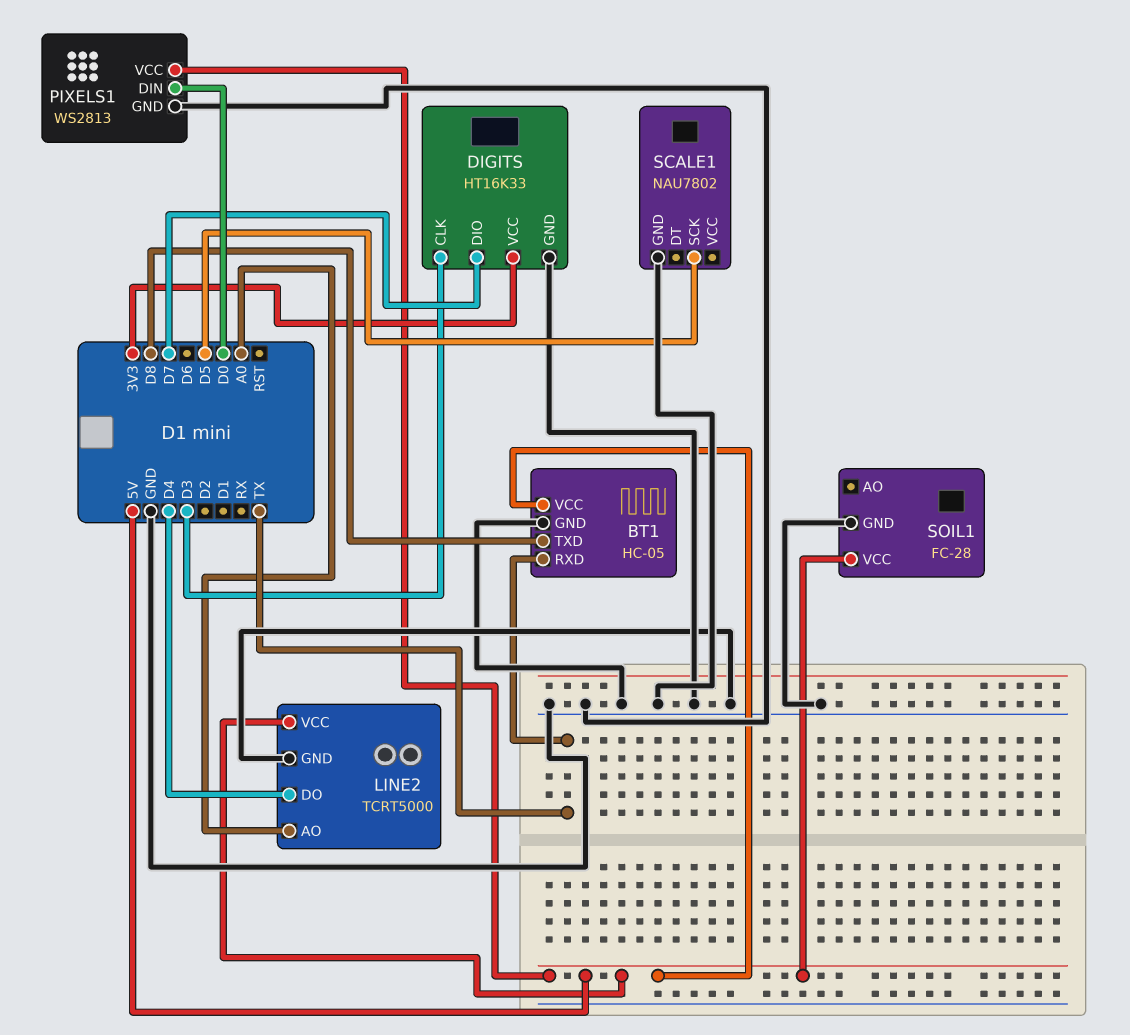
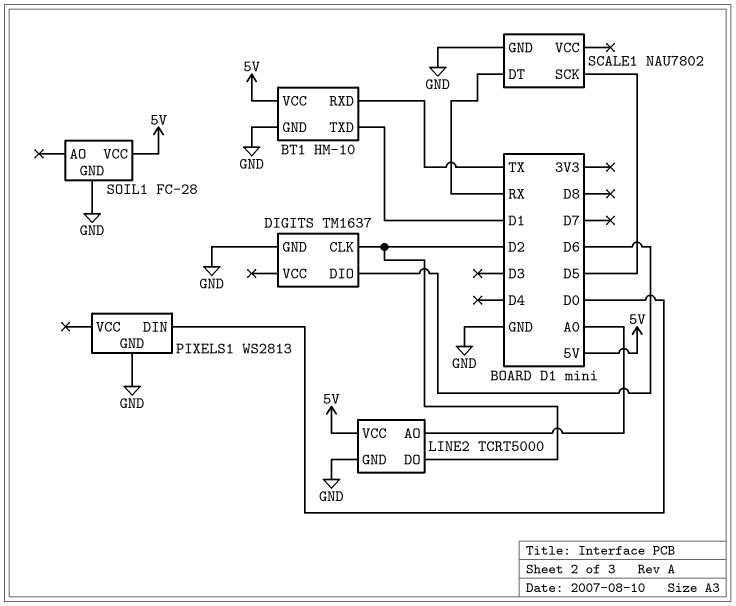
BT1: HC-05 -> HM-10
BT1 pin TXD: D8 -> D1
DIGITS: HT16K33 -> TM1637
DIGITS pin CLK: D3 -> D2
DIGITS pin DIO: D7 -> D6
DIGITS pin VCC: 3V3 -> none
LINE2 pin DO: D4 -> D2
PIXELS1 pin VCC: 5V -> none
SCALE1 pin DT: none -> RX

